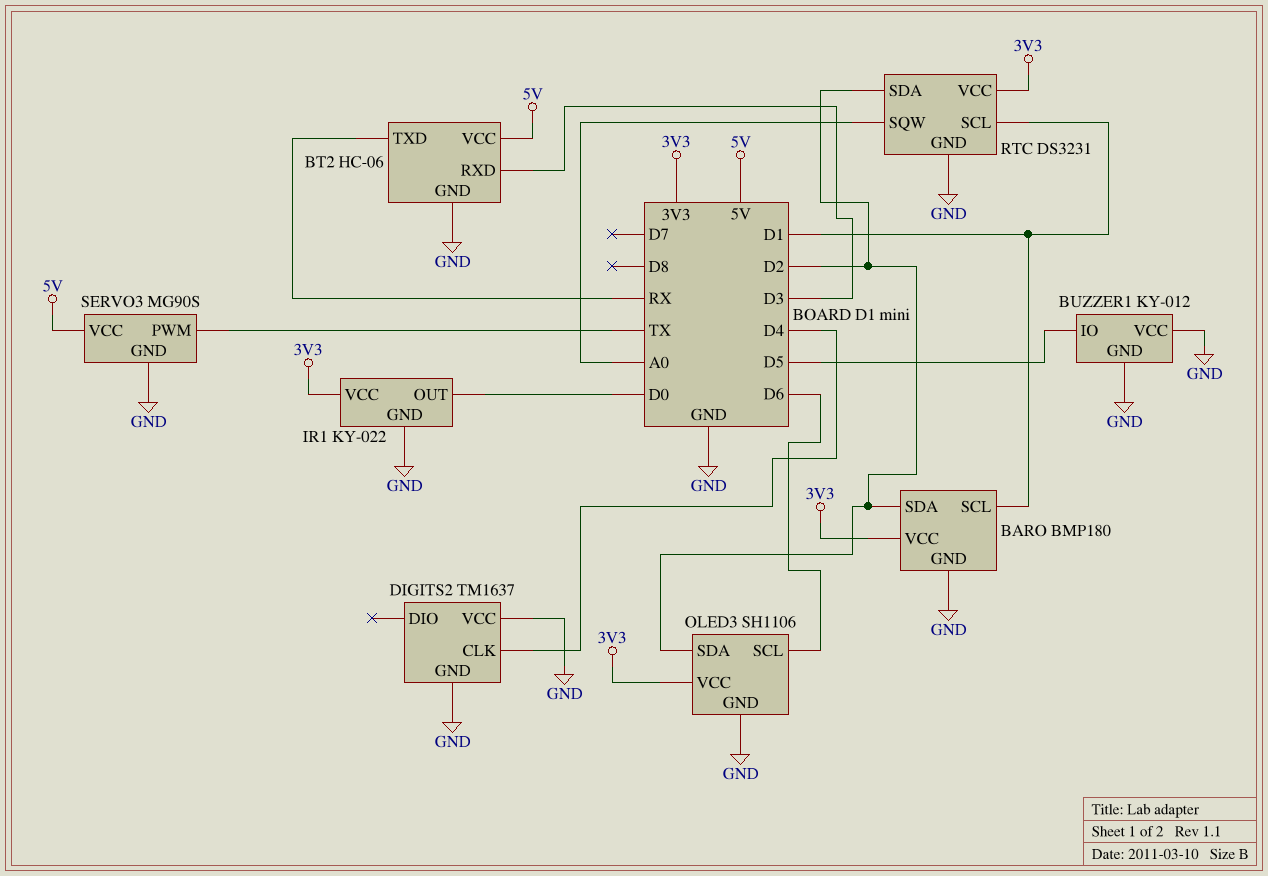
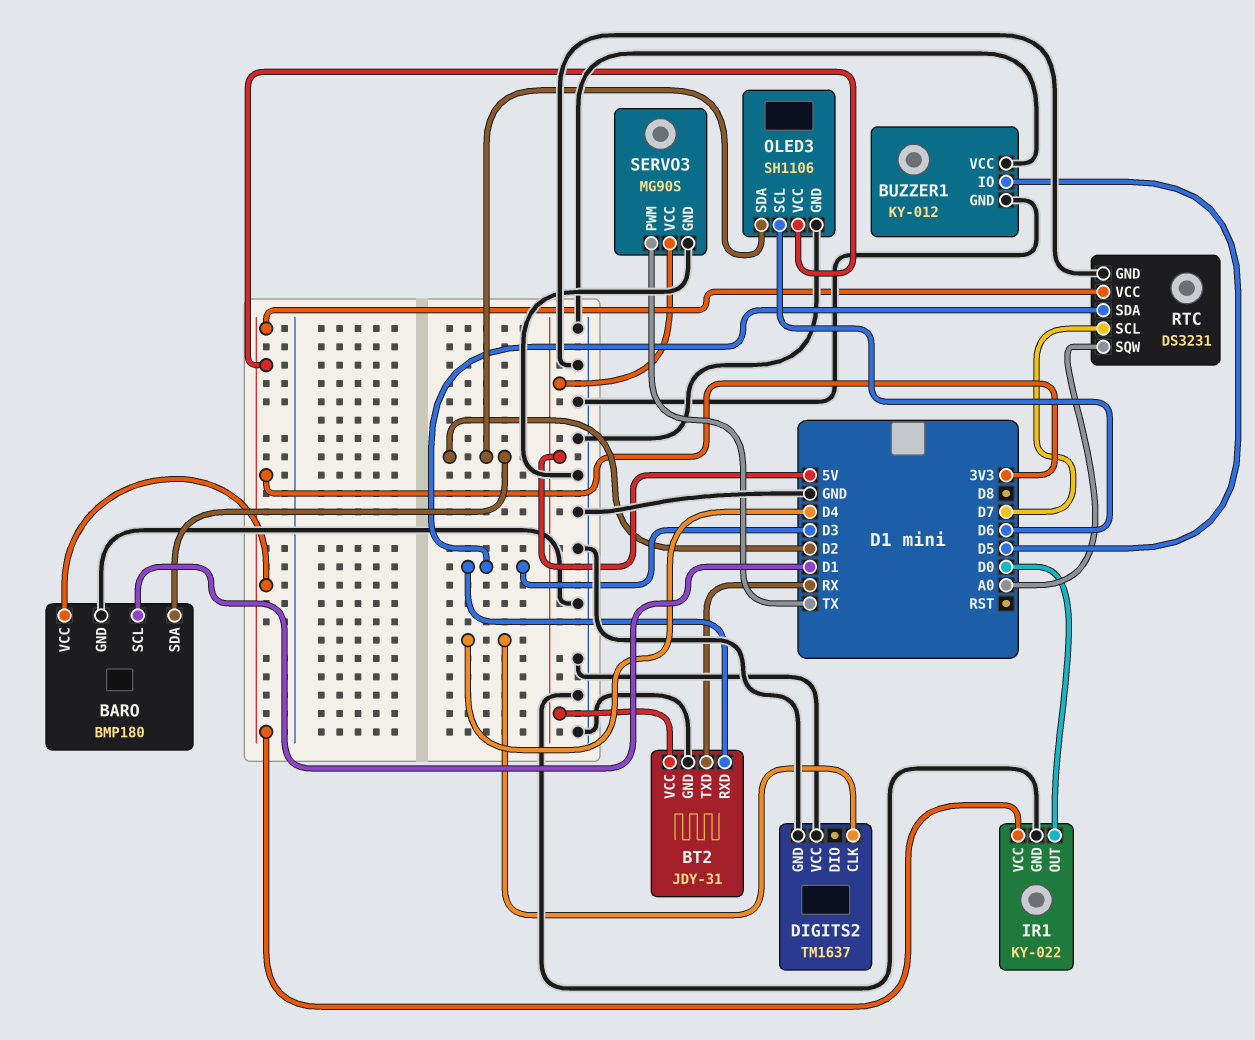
BT2: HC-06 -> JDY-31
RTC pin SCL: D1 -> D7
RTC pin SDA: D2 -> D3

